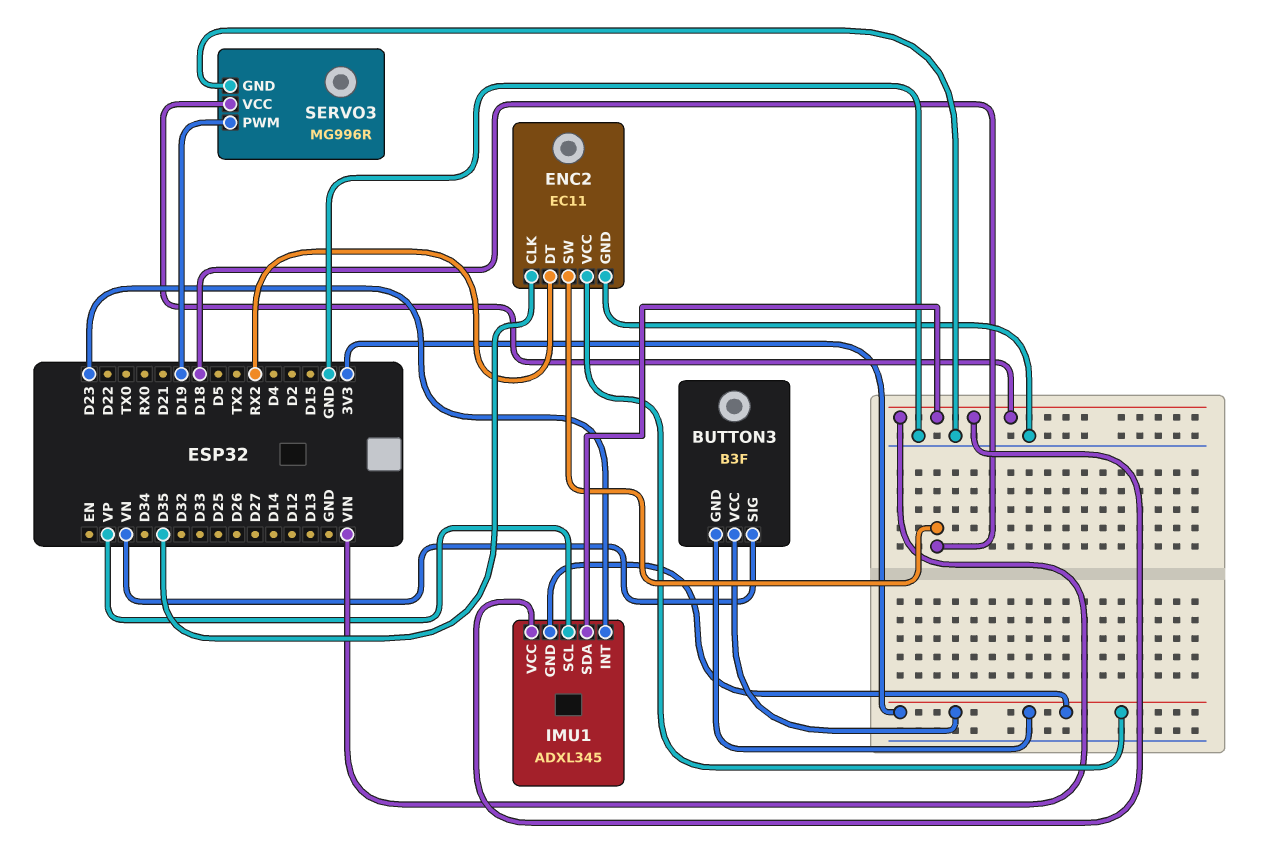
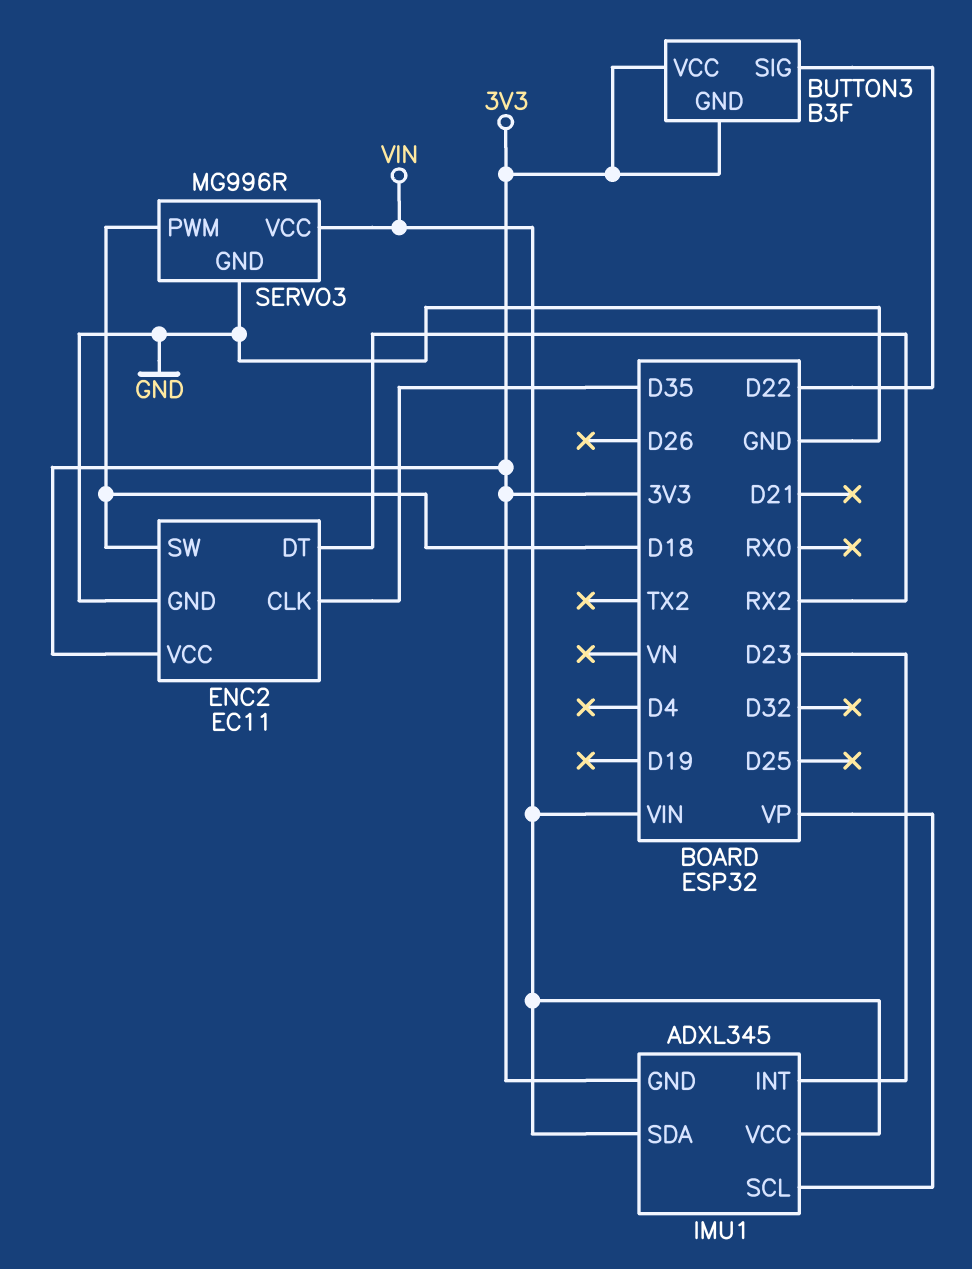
BUTTON3 pin SIG: VN -> D22
SERVO3 pin PWM: D19 -> D18

